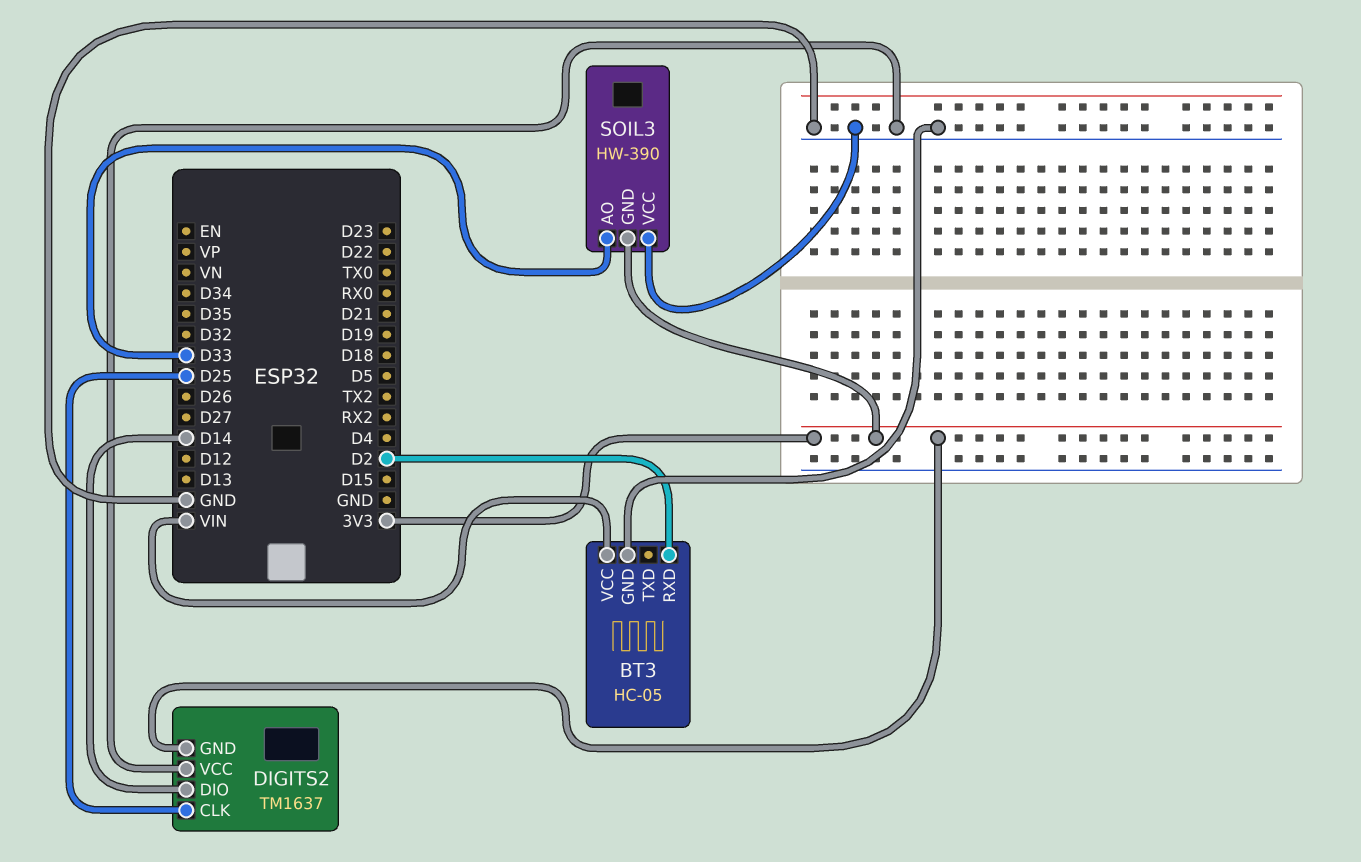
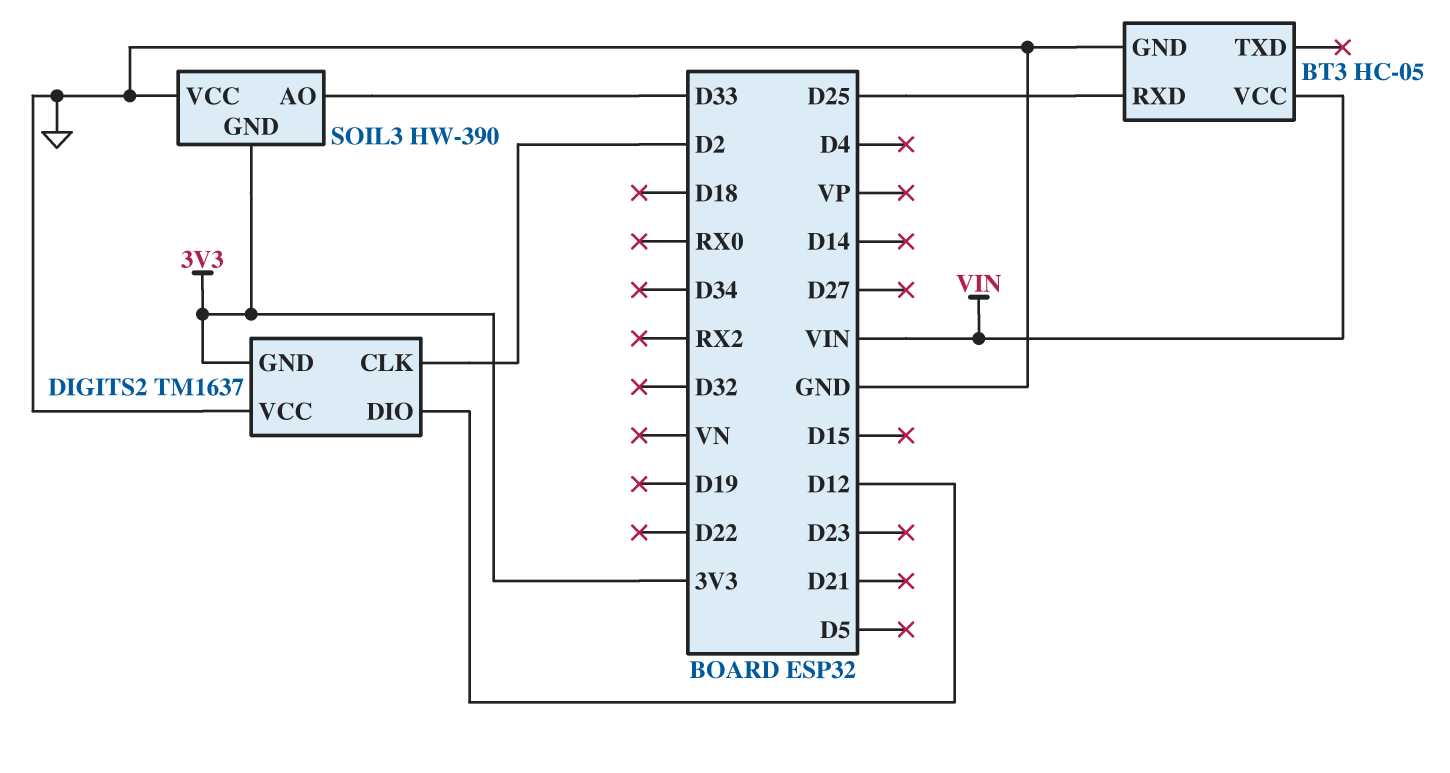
BT3 pin RXD: D2 -> D25
DIGITS2 pin CLK: D25 -> D2
DIGITS2 pin DIO: D14 -> D12

